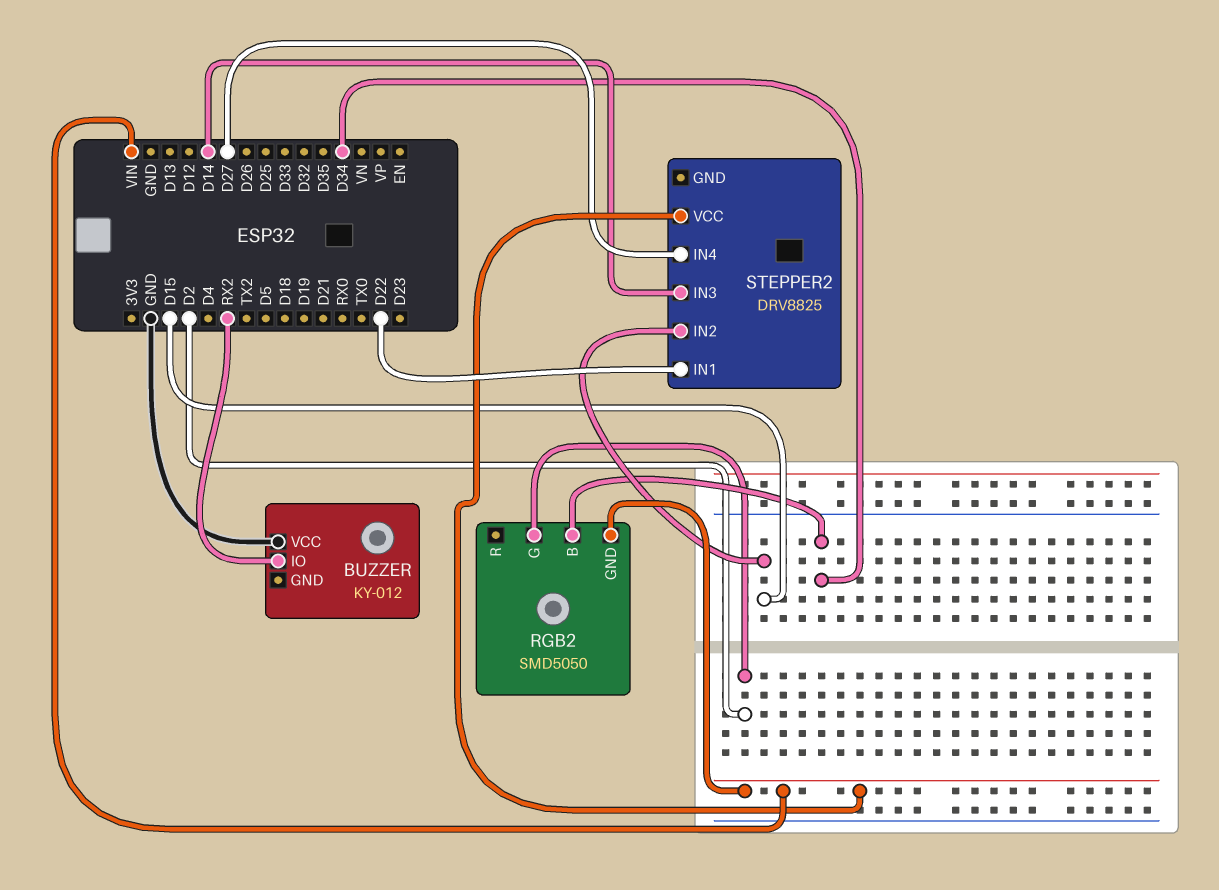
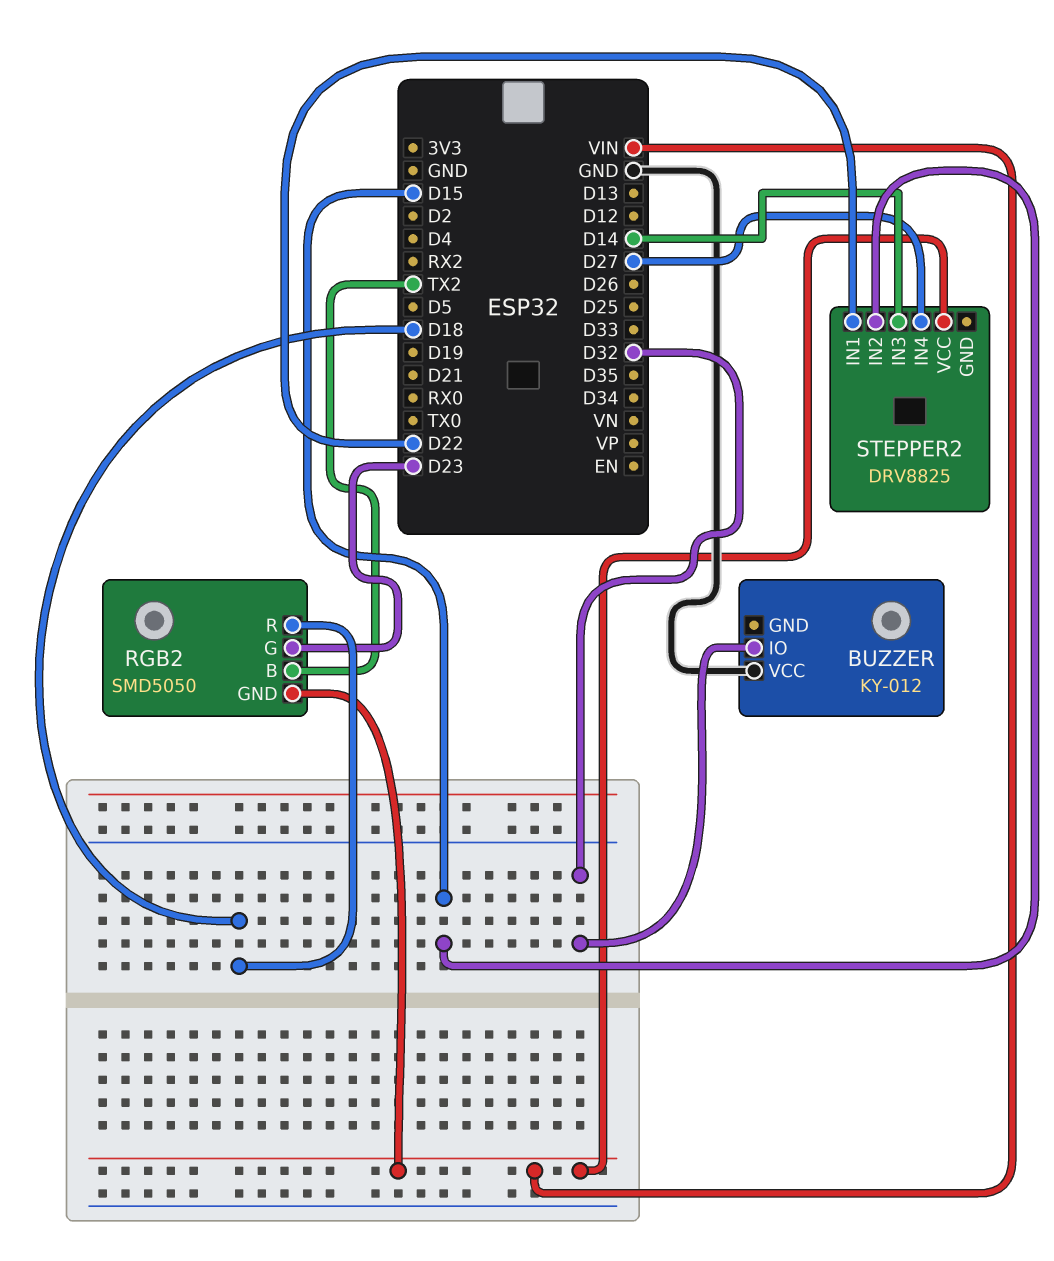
BUZZER pin IO: RX2 -> D32
RGB2 pin B: D34 -> TX2
RGB2 pin G: D2 -> D23
RGB2 pin R: none -> D18

